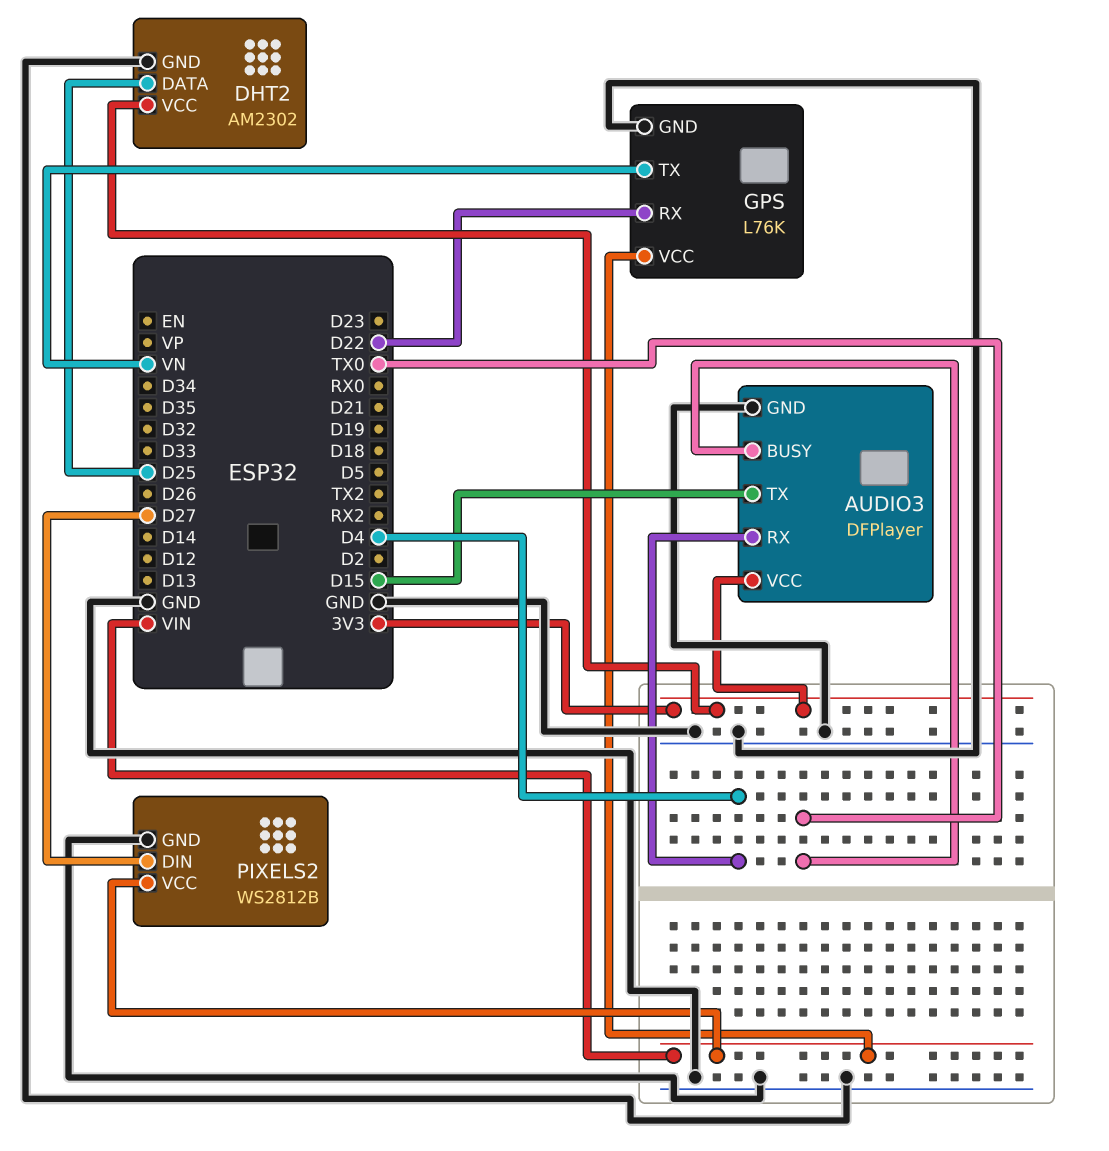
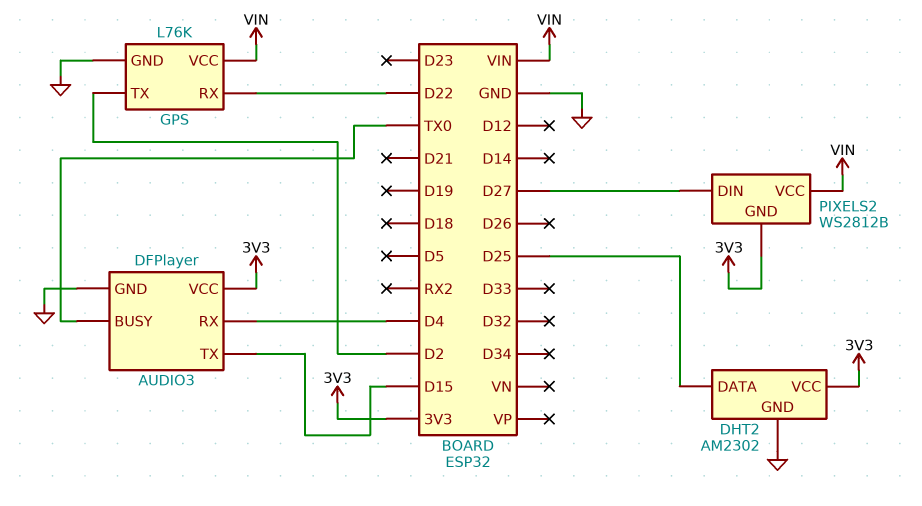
GPS pin TX: VN -> D2
PIXELS2 pin GND: GND -> 3V3

